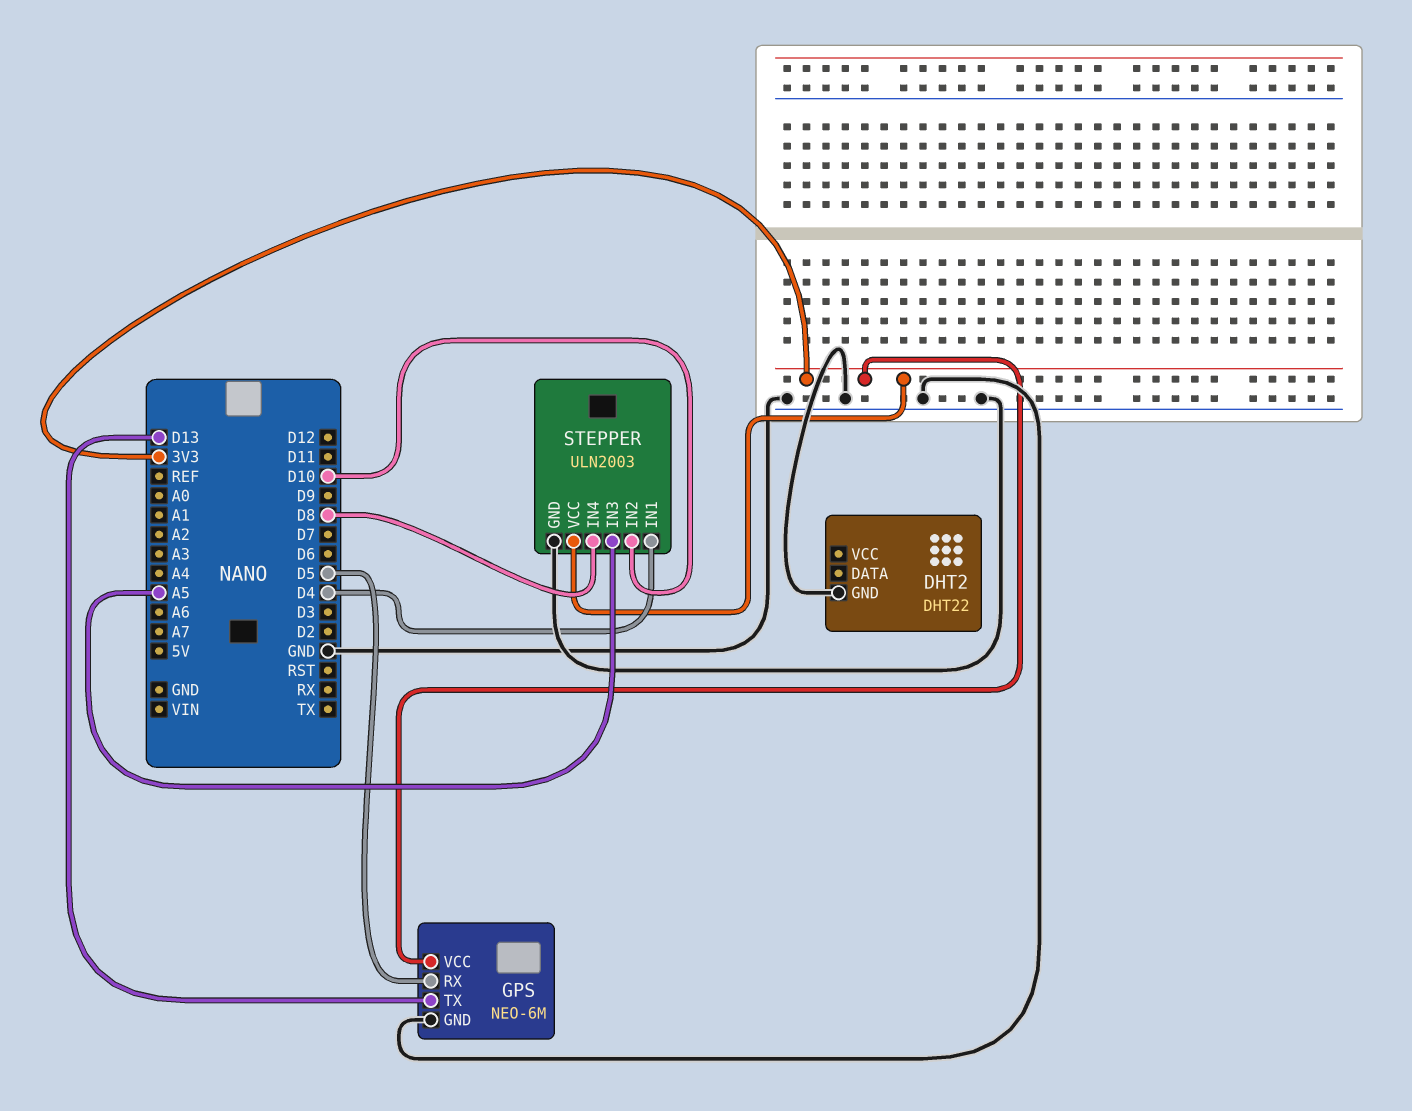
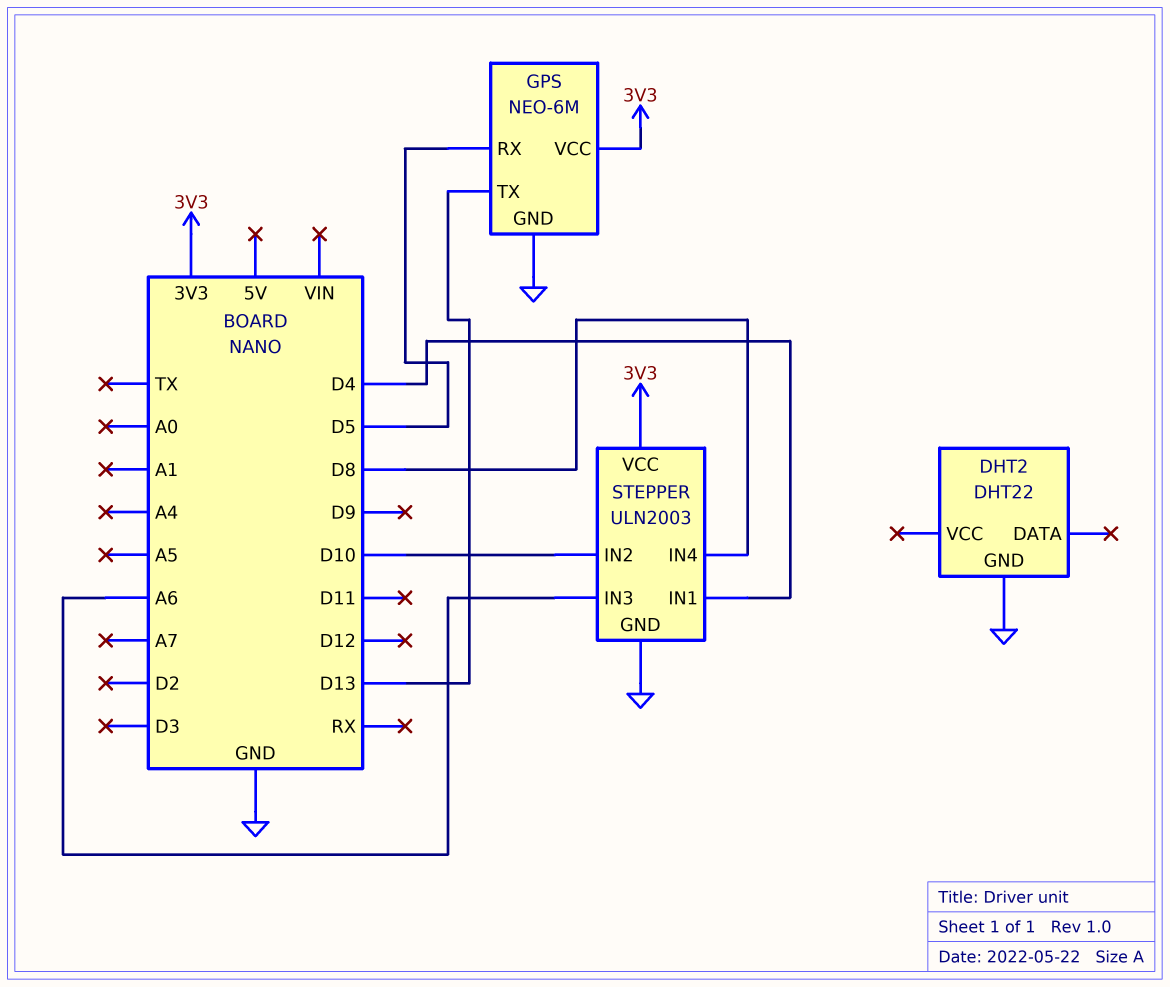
STEPPER pin IN3: A5 -> A6

